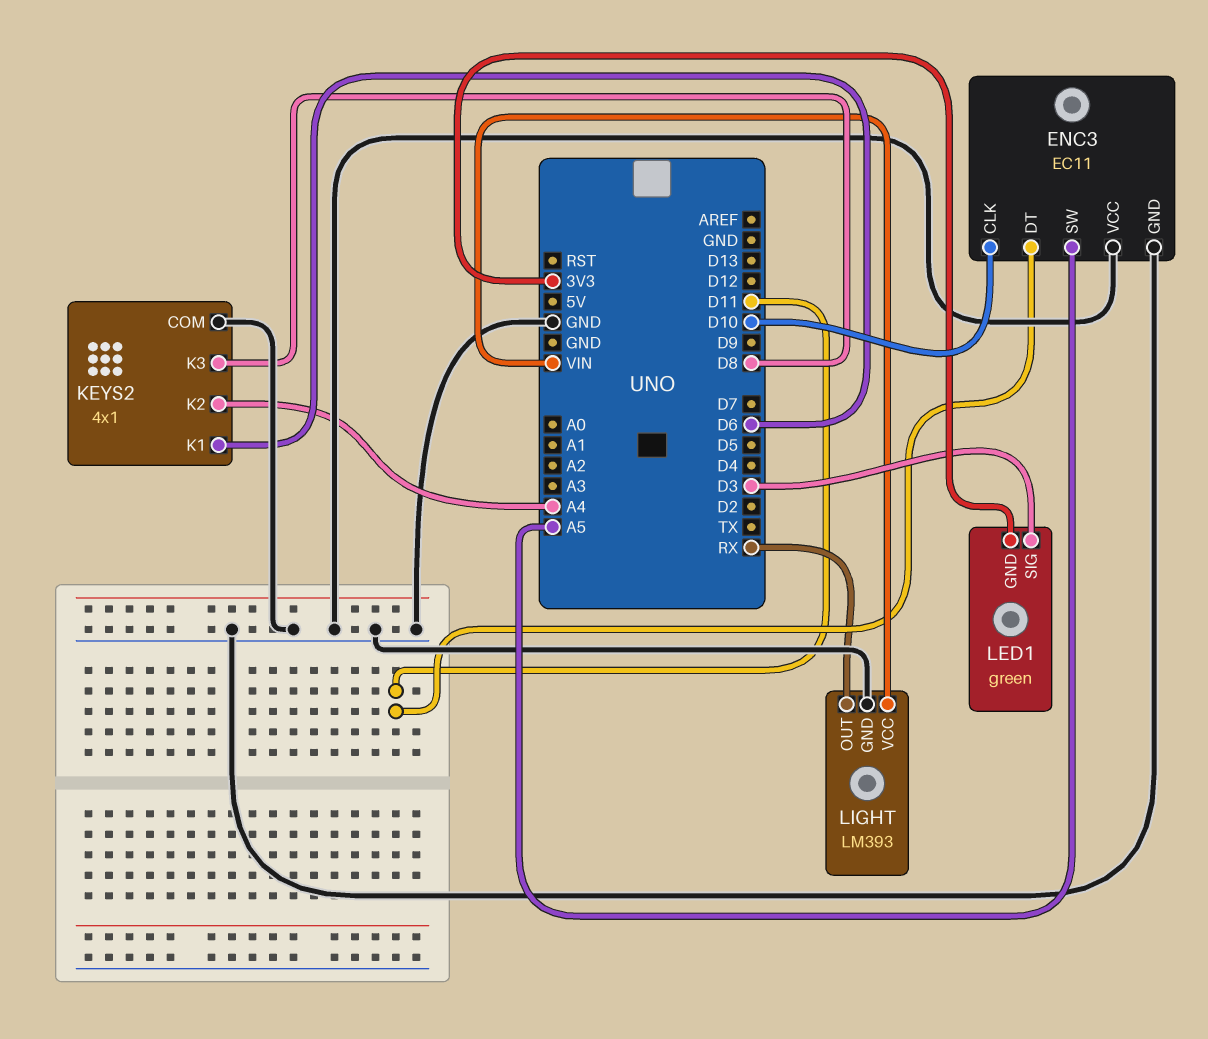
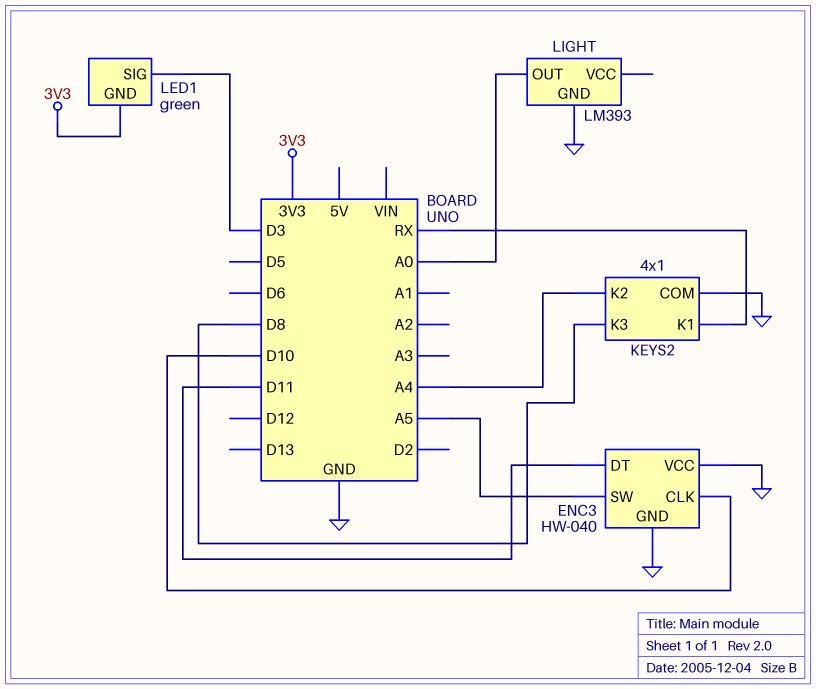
ENC3: EC11 -> HW-040
KEYS2 pin K1: D6 -> RX
LIGHT pin OUT: RX -> A0
LIGHT pin VCC: VIN -> none

